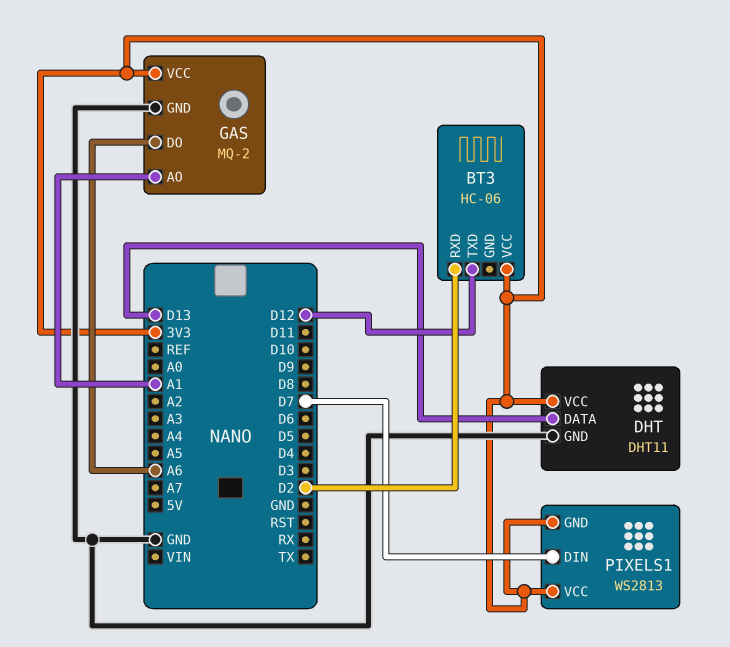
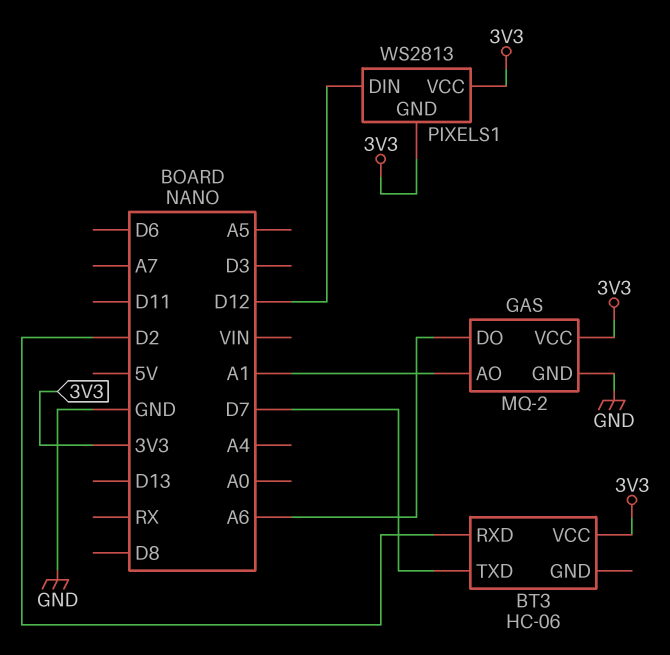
BT3 pin TXD: D12 -> D7
DHT: DHT11 -> none
DHT pin DATA: D13 -> none
DHT pin GND: GND -> none
DHT pin VCC: 3V3 -> none
PIXELS1 pin DIN: D7 -> D12

